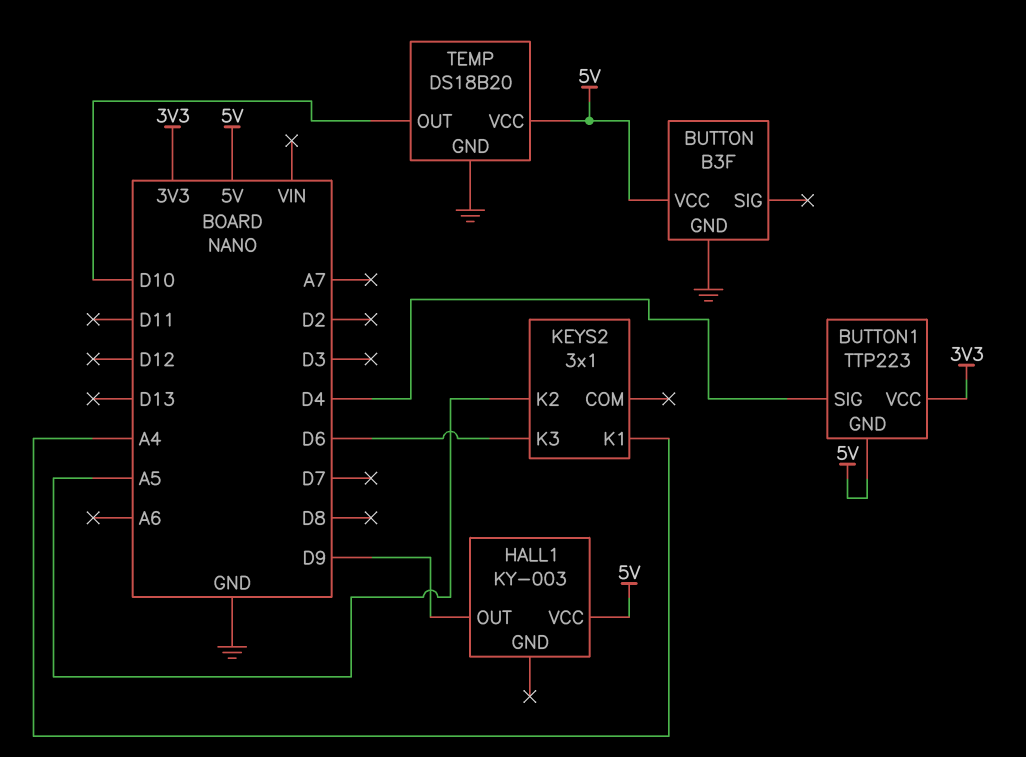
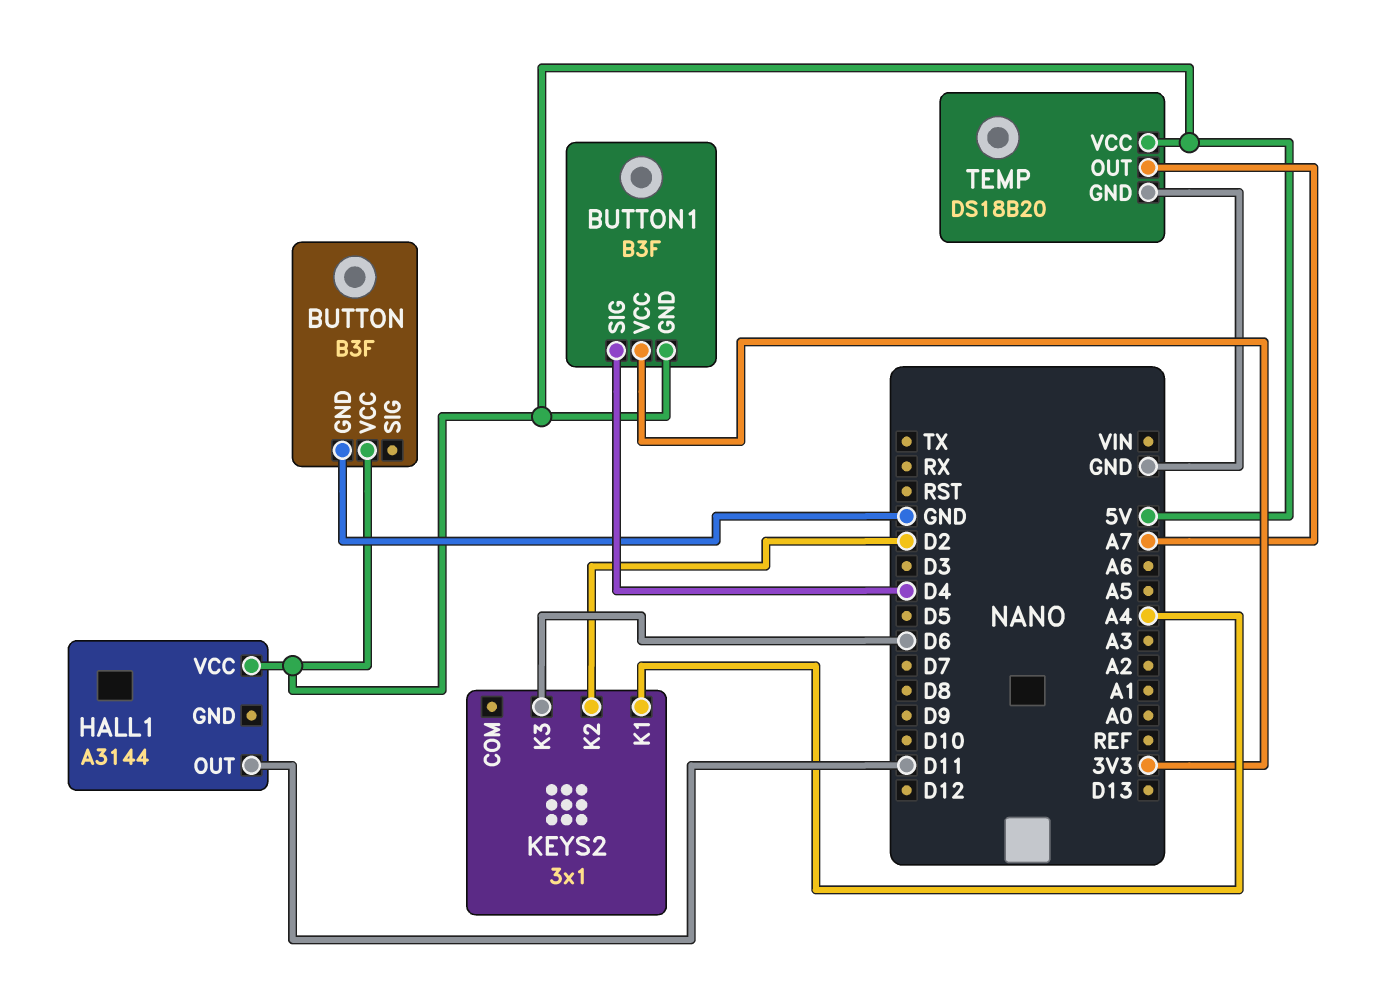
BUTTON1: TTP223 -> B3F
HALL1: KY-003 -> A3144
HALL1 pin OUT: D9 -> D11
KEYS2 pin K2: A5 -> D2
TEMP pin OUT: D10 -> A7

